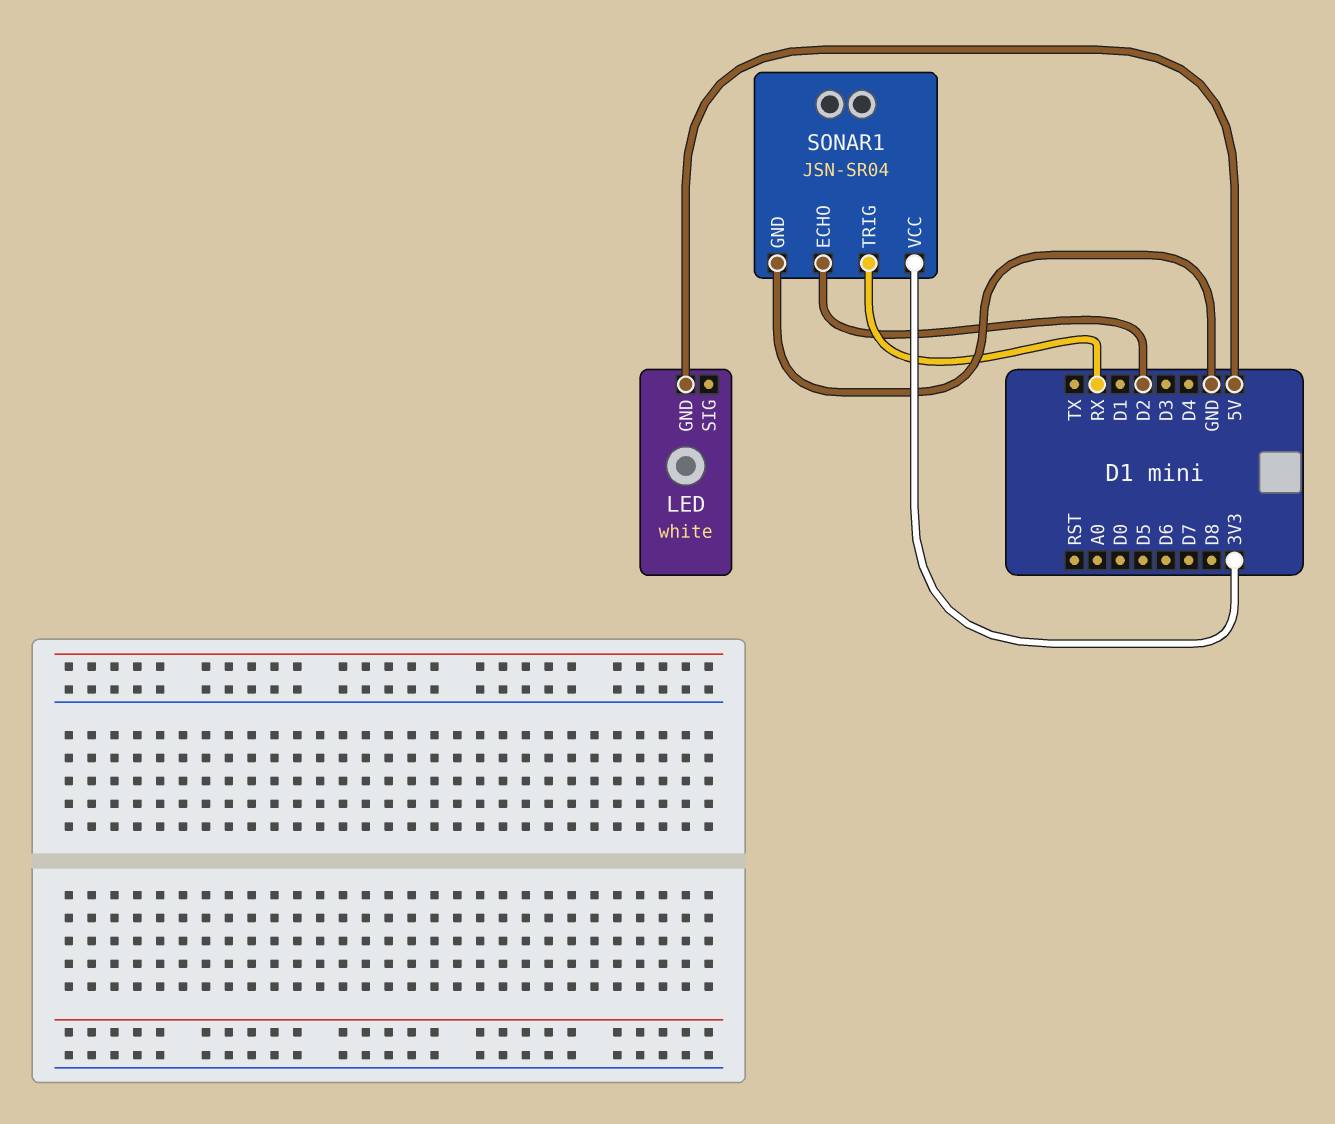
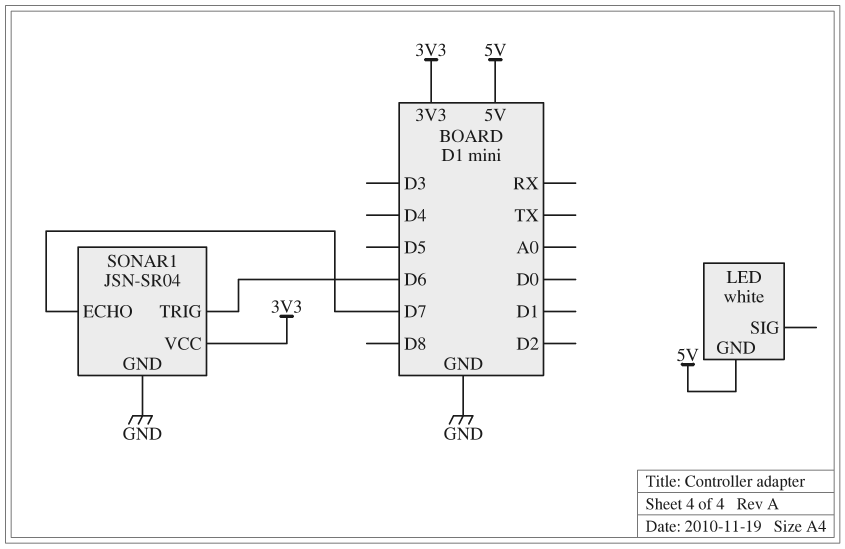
SONAR1 pin ECHO: D2 -> D7
SONAR1 pin TRIG: RX -> D6

